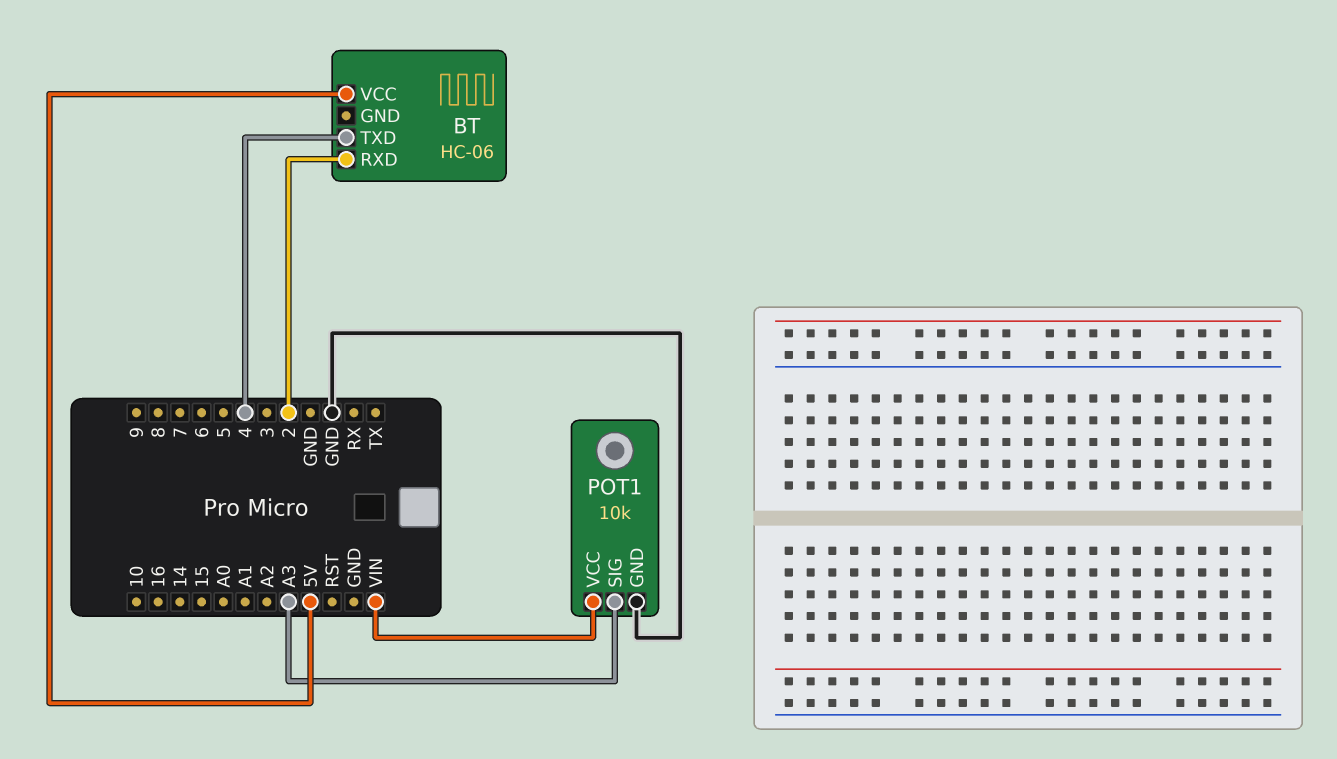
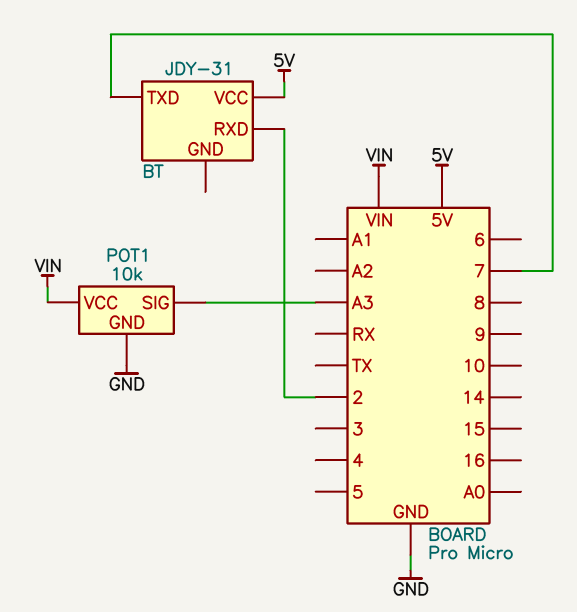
BT: HC-06 -> JDY-31
BT pin TXD: 4 -> 7

